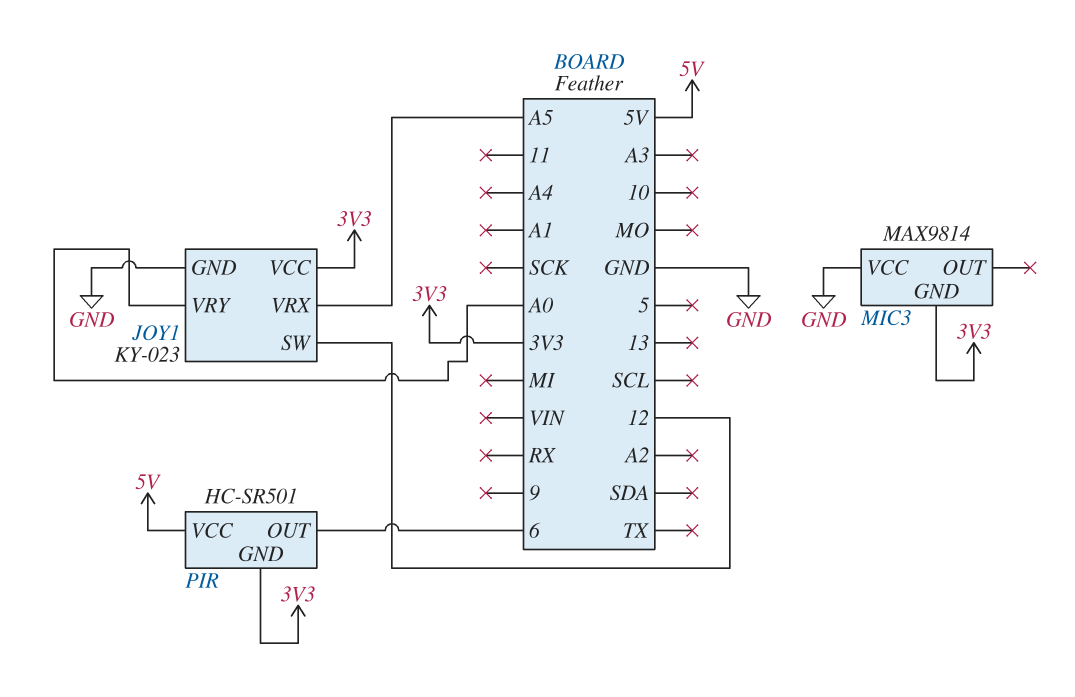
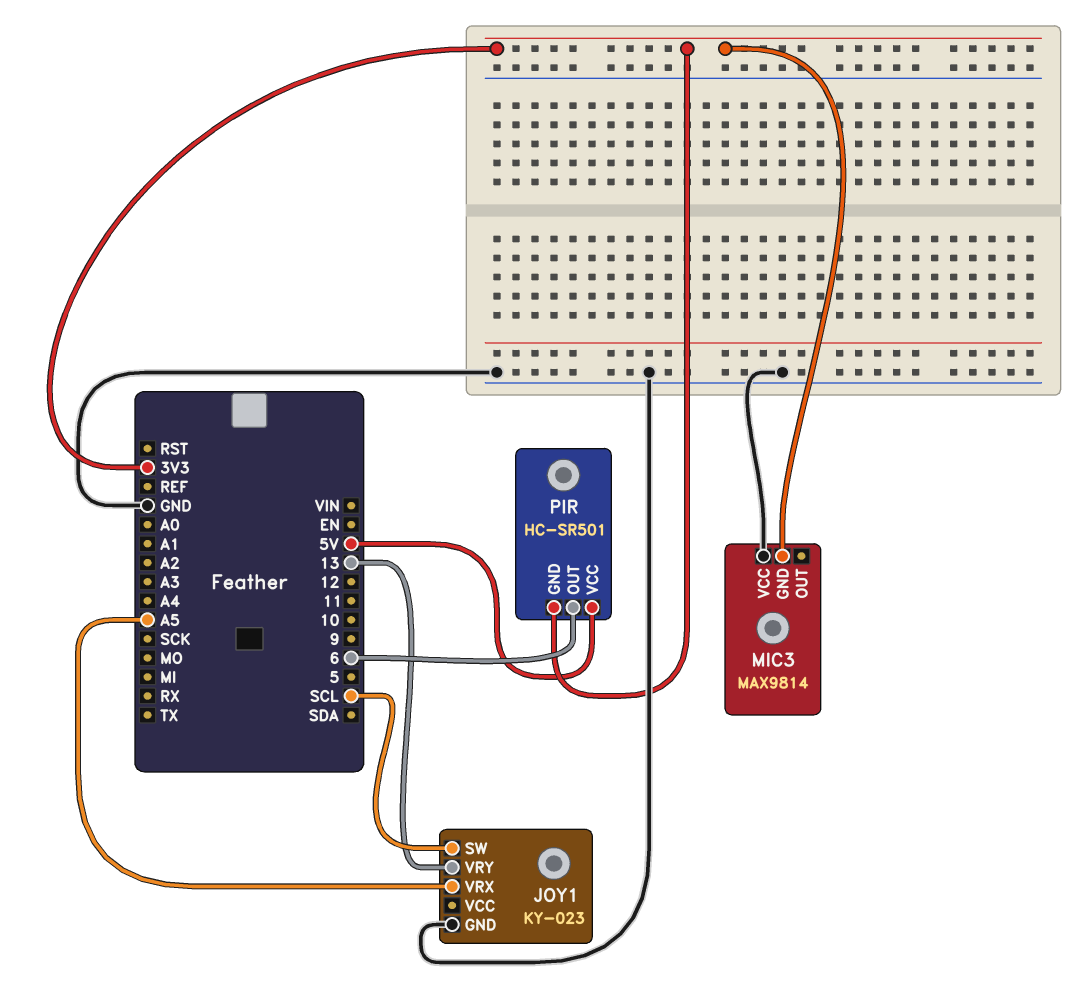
JOY1 pin SW: 12 -> SCL
JOY1 pin VCC: 3V3 -> none
JOY1 pin VRY: A0 -> 13

